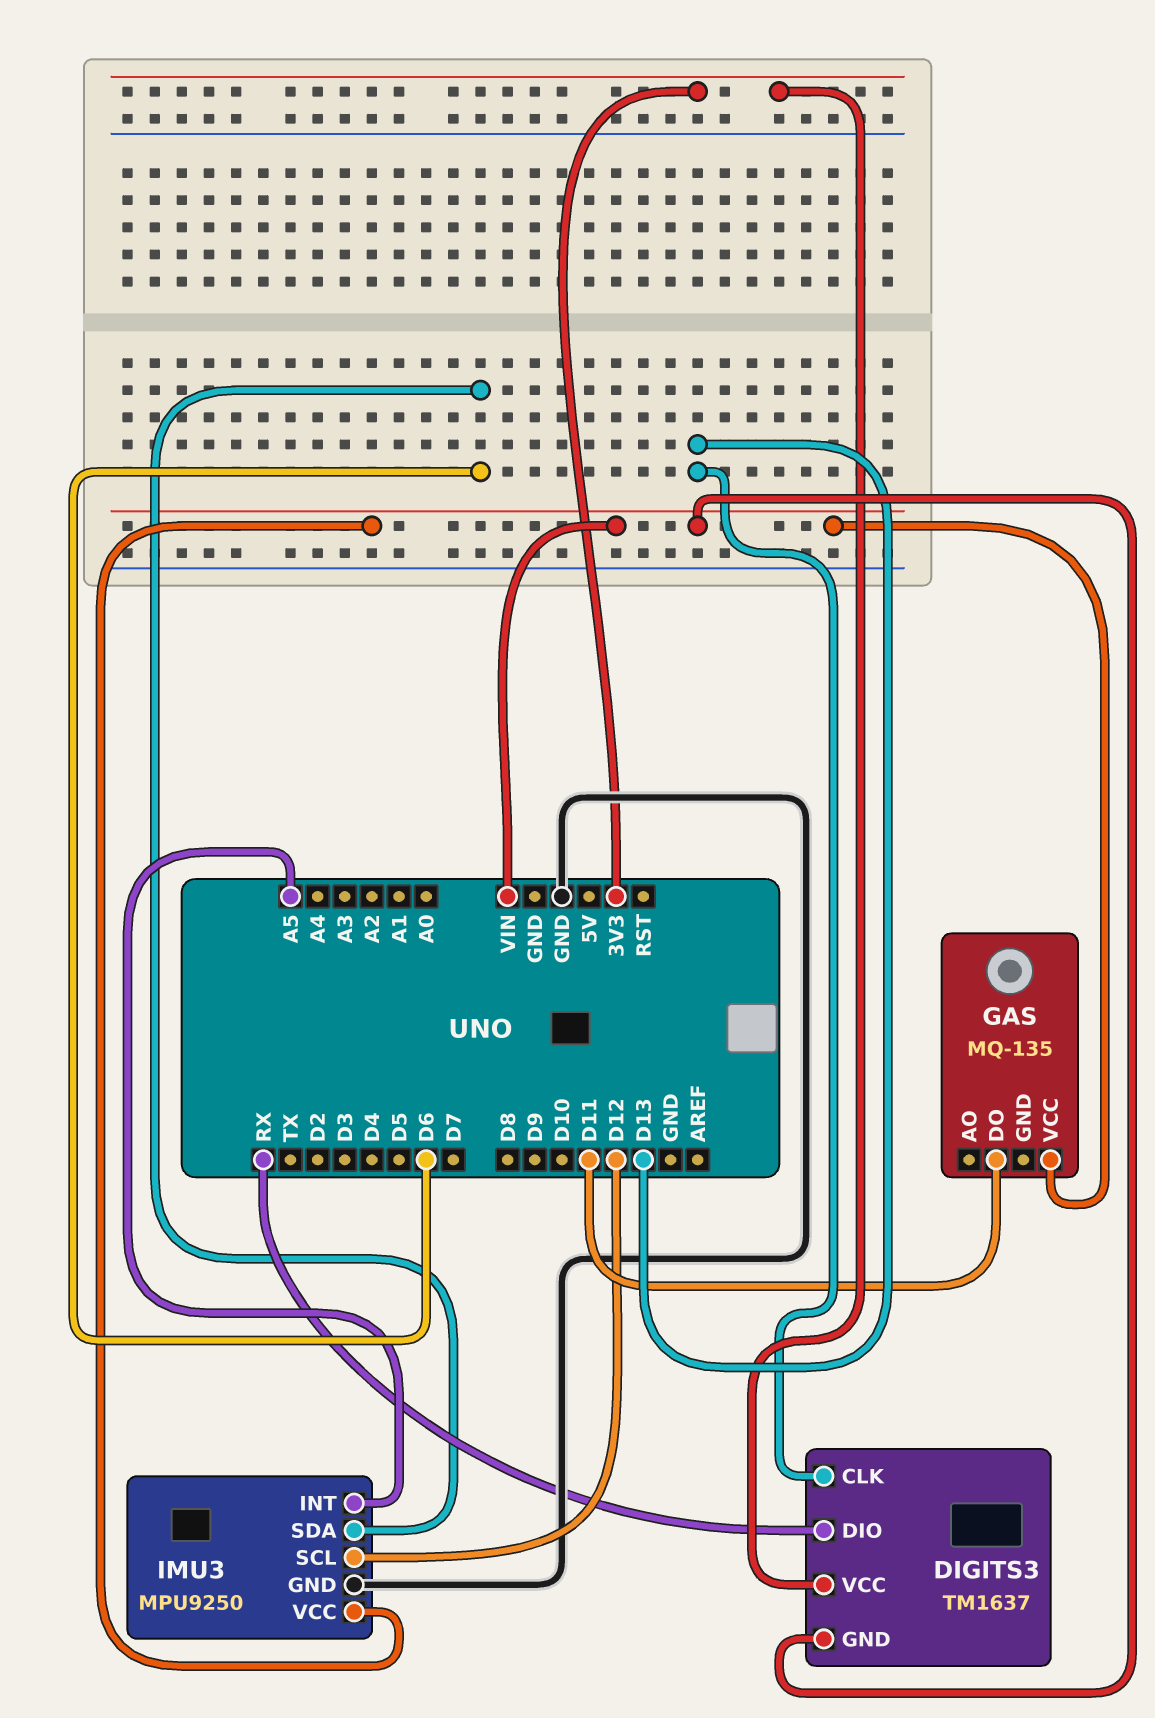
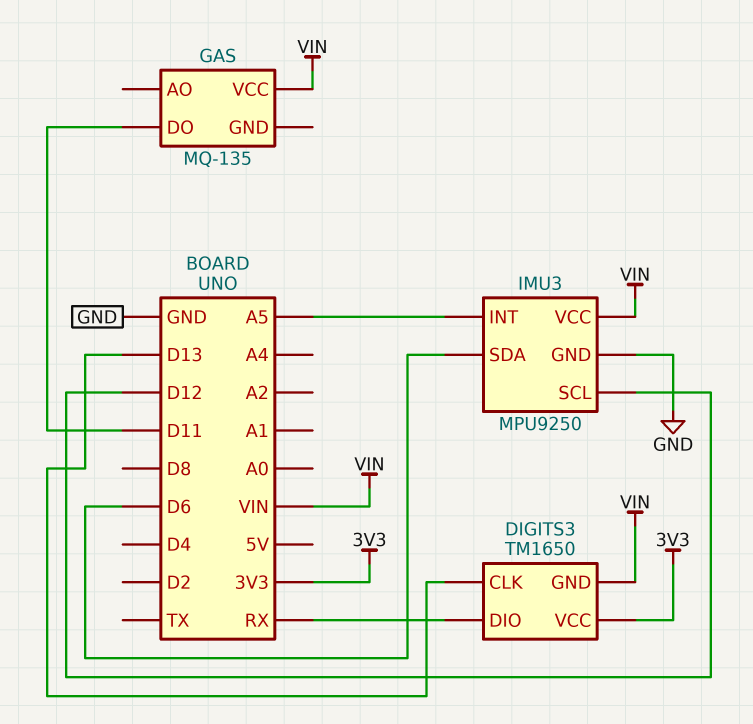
DIGITS3: TM1637 -> TM1650

